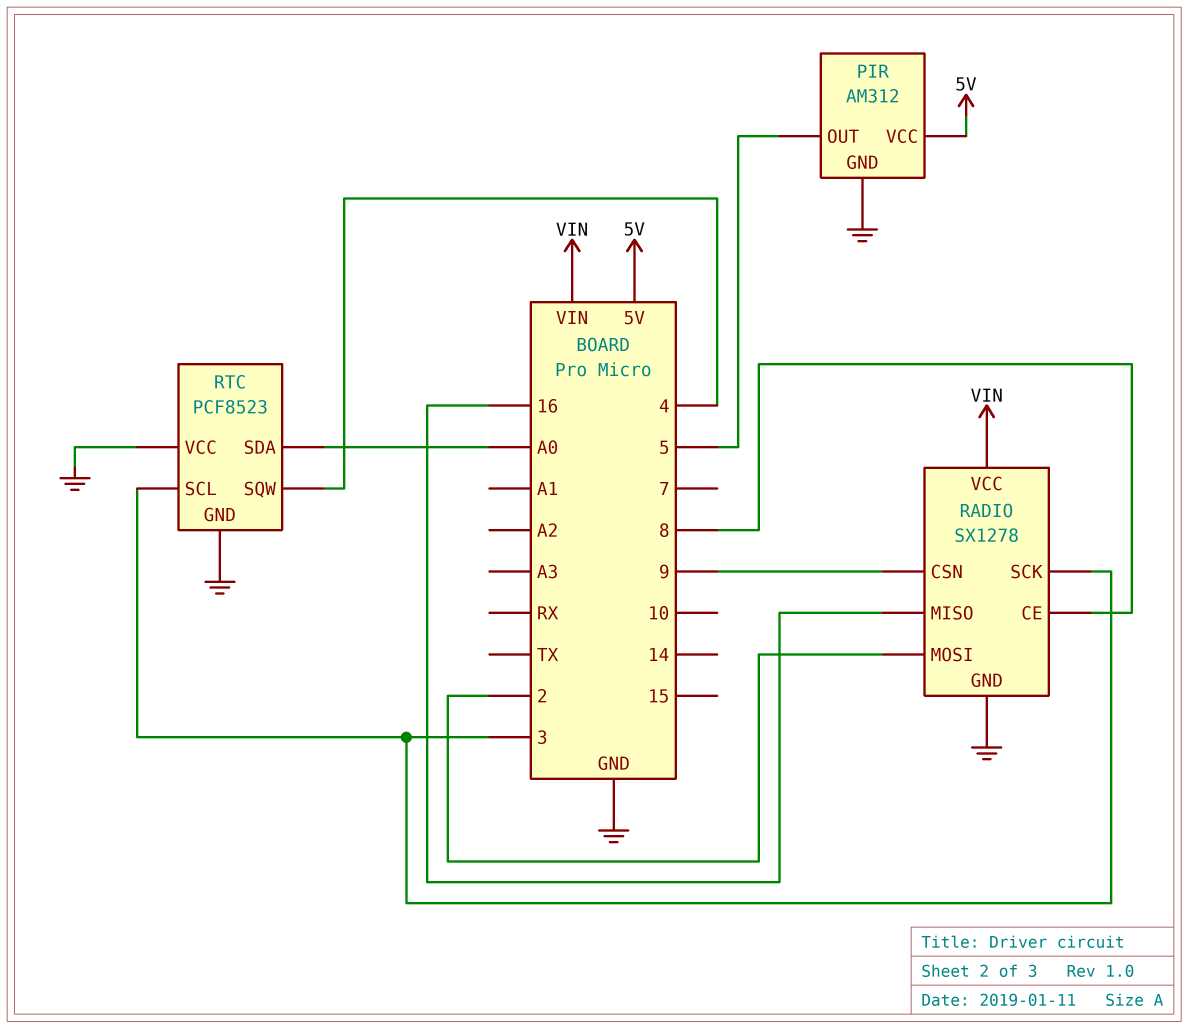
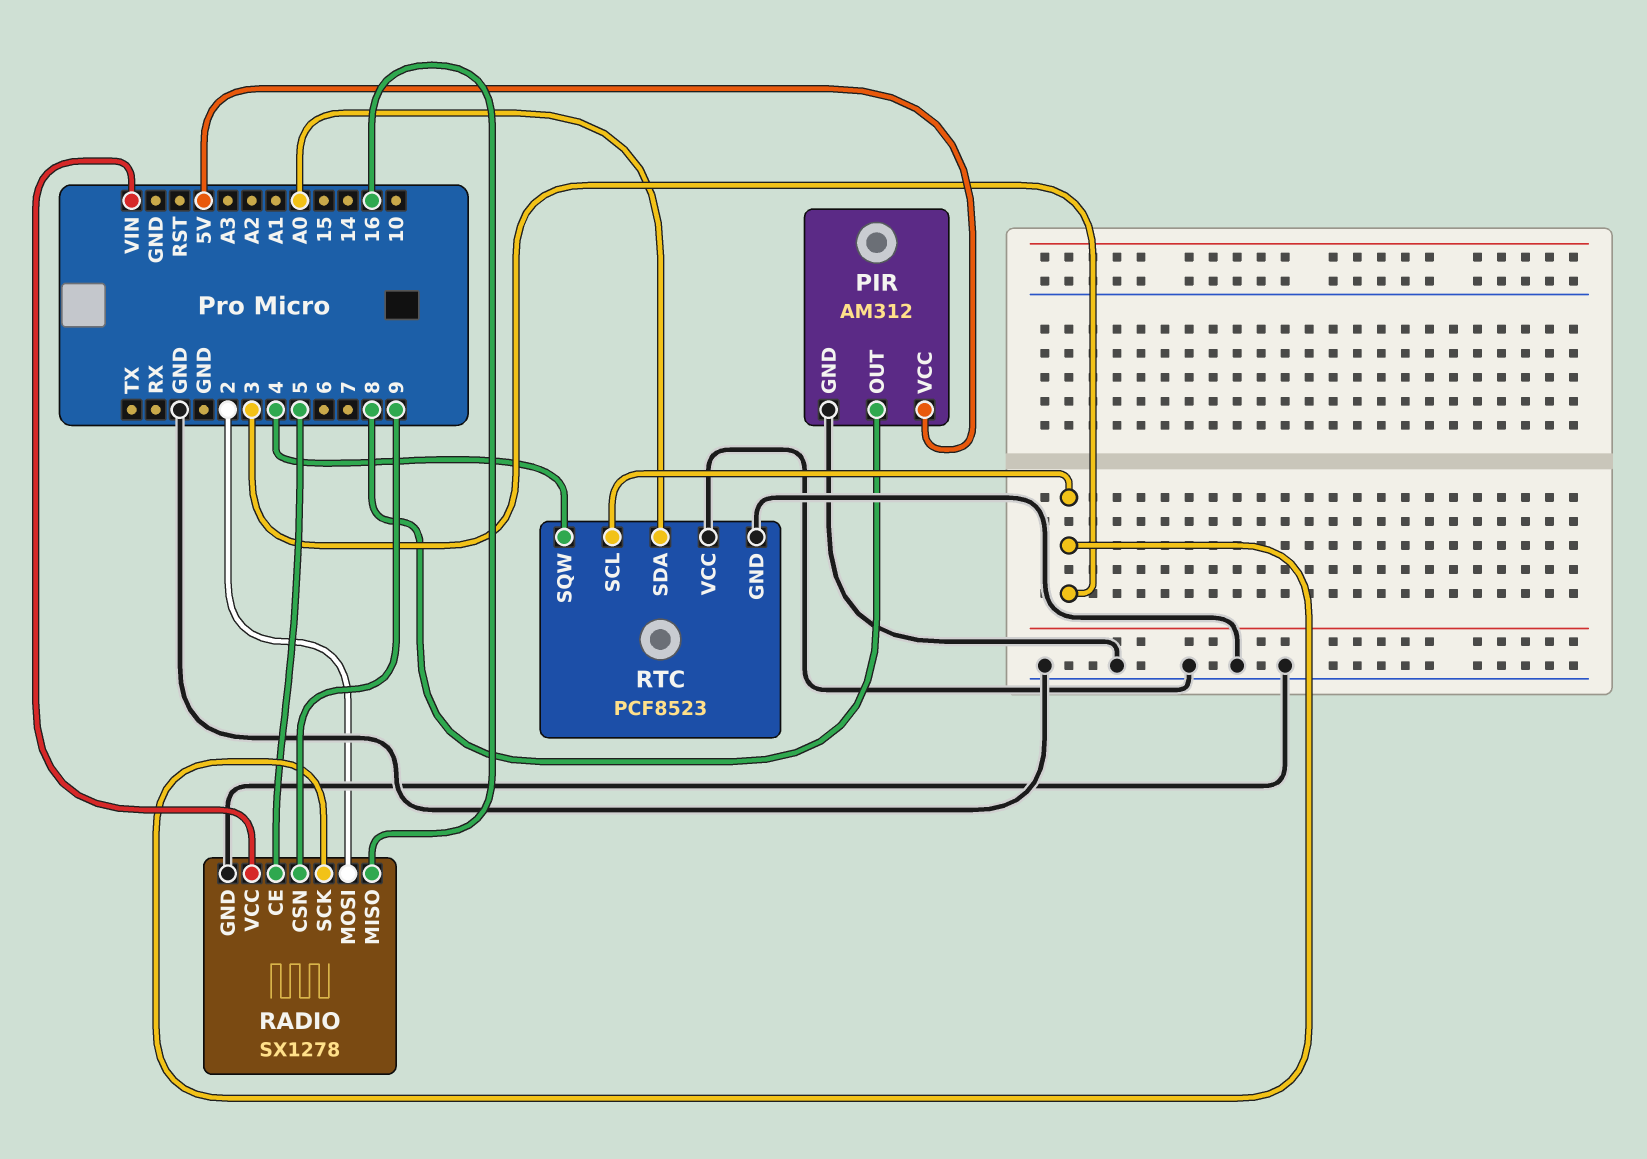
PIR pin OUT: 5 -> 8
RADIO pin CE: 8 -> 5

